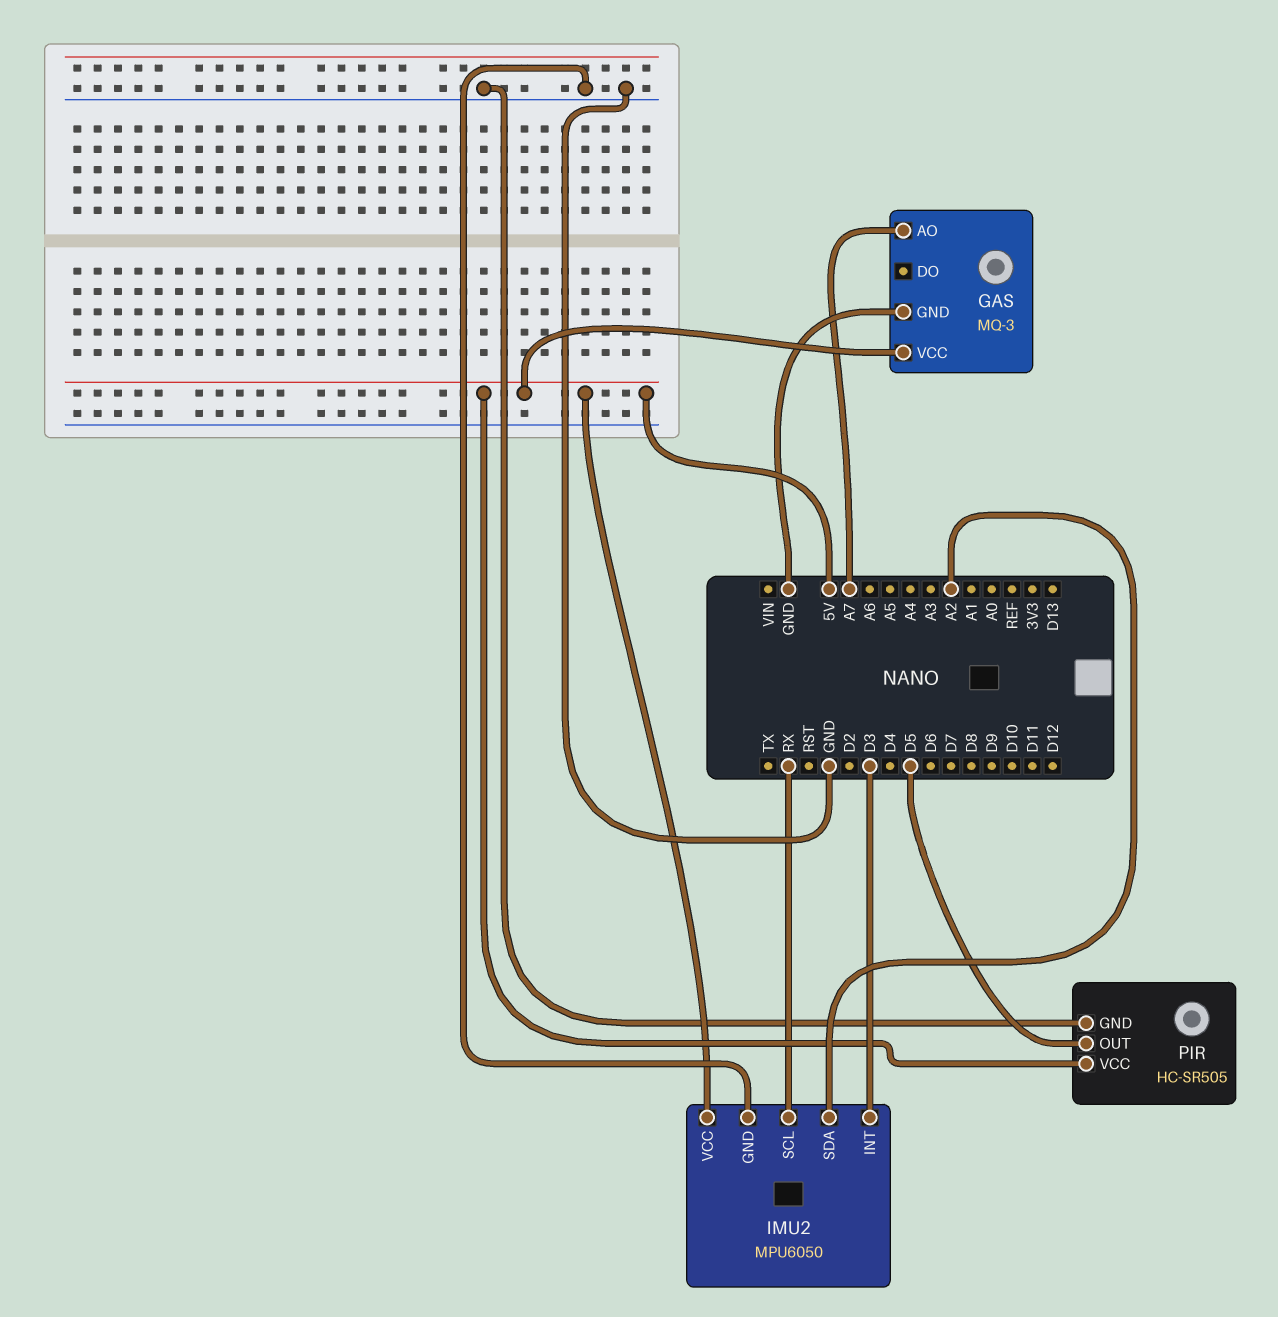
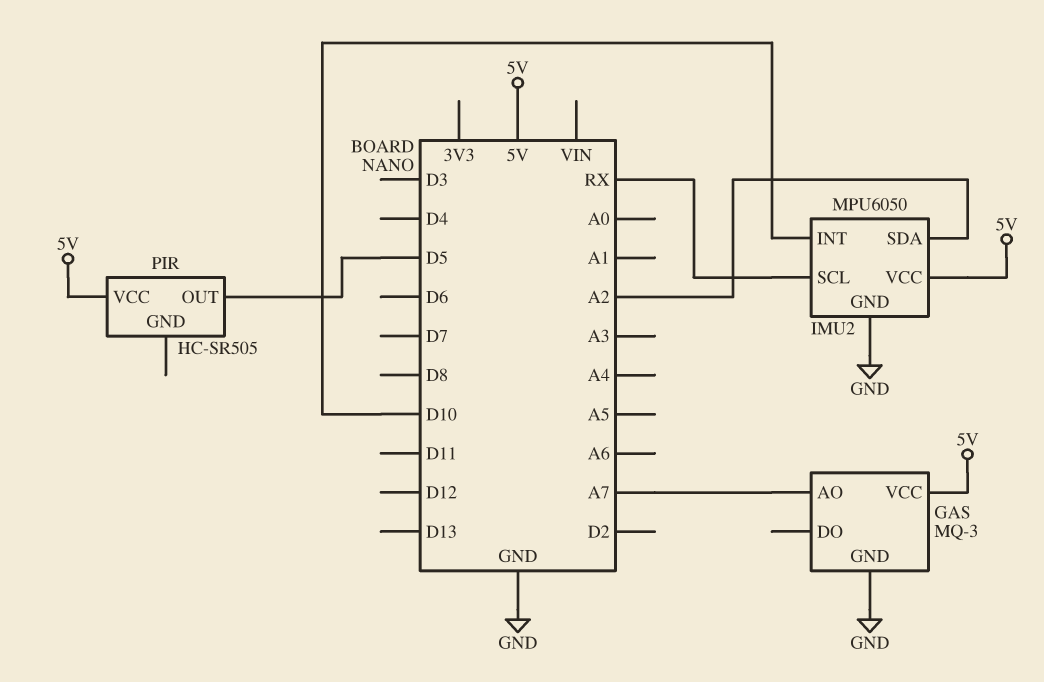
IMU2 pin INT: D3 -> D10
PIR pin GND: GND -> none

